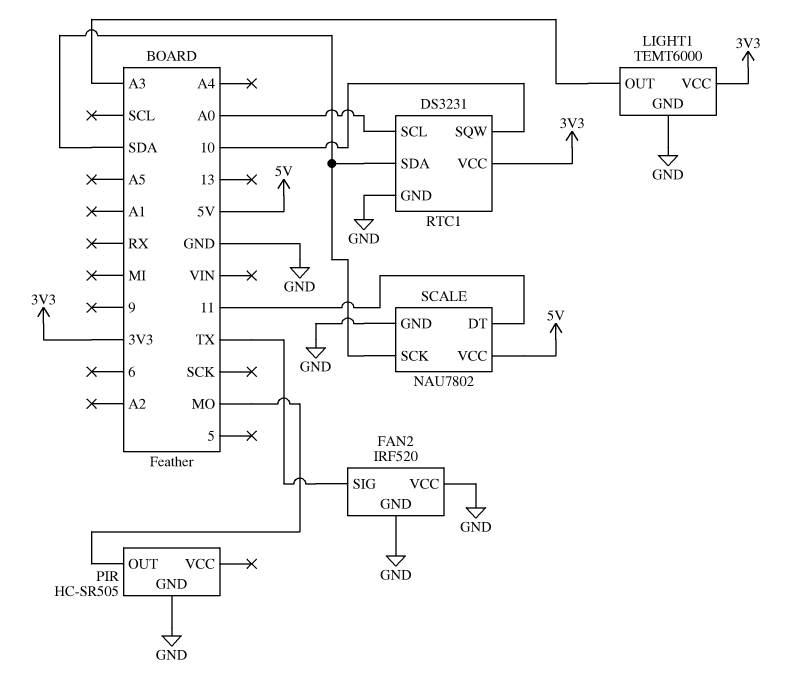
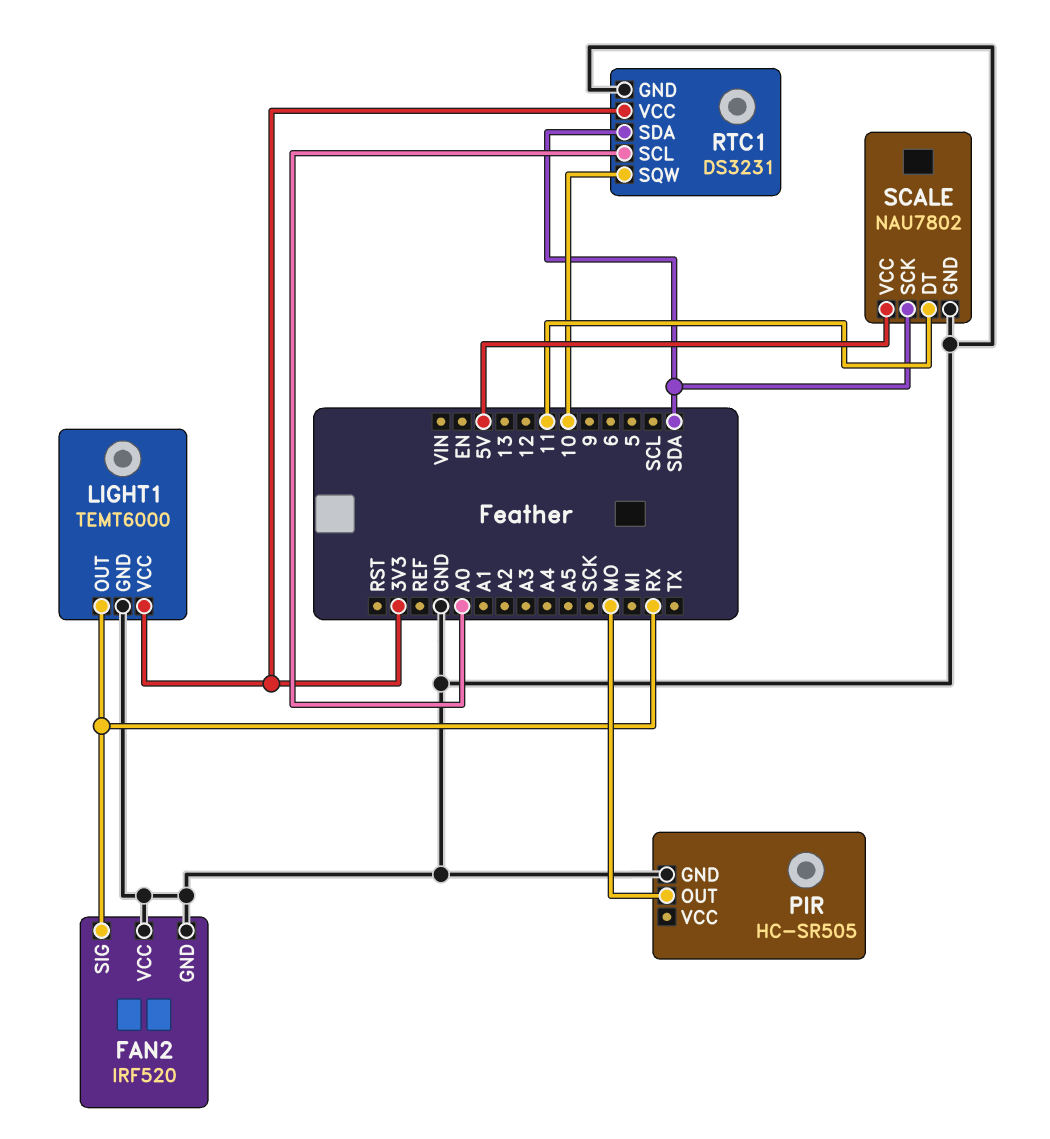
FAN2 pin SIG: TX -> RX
LIGHT1 pin OUT: A3 -> RX

